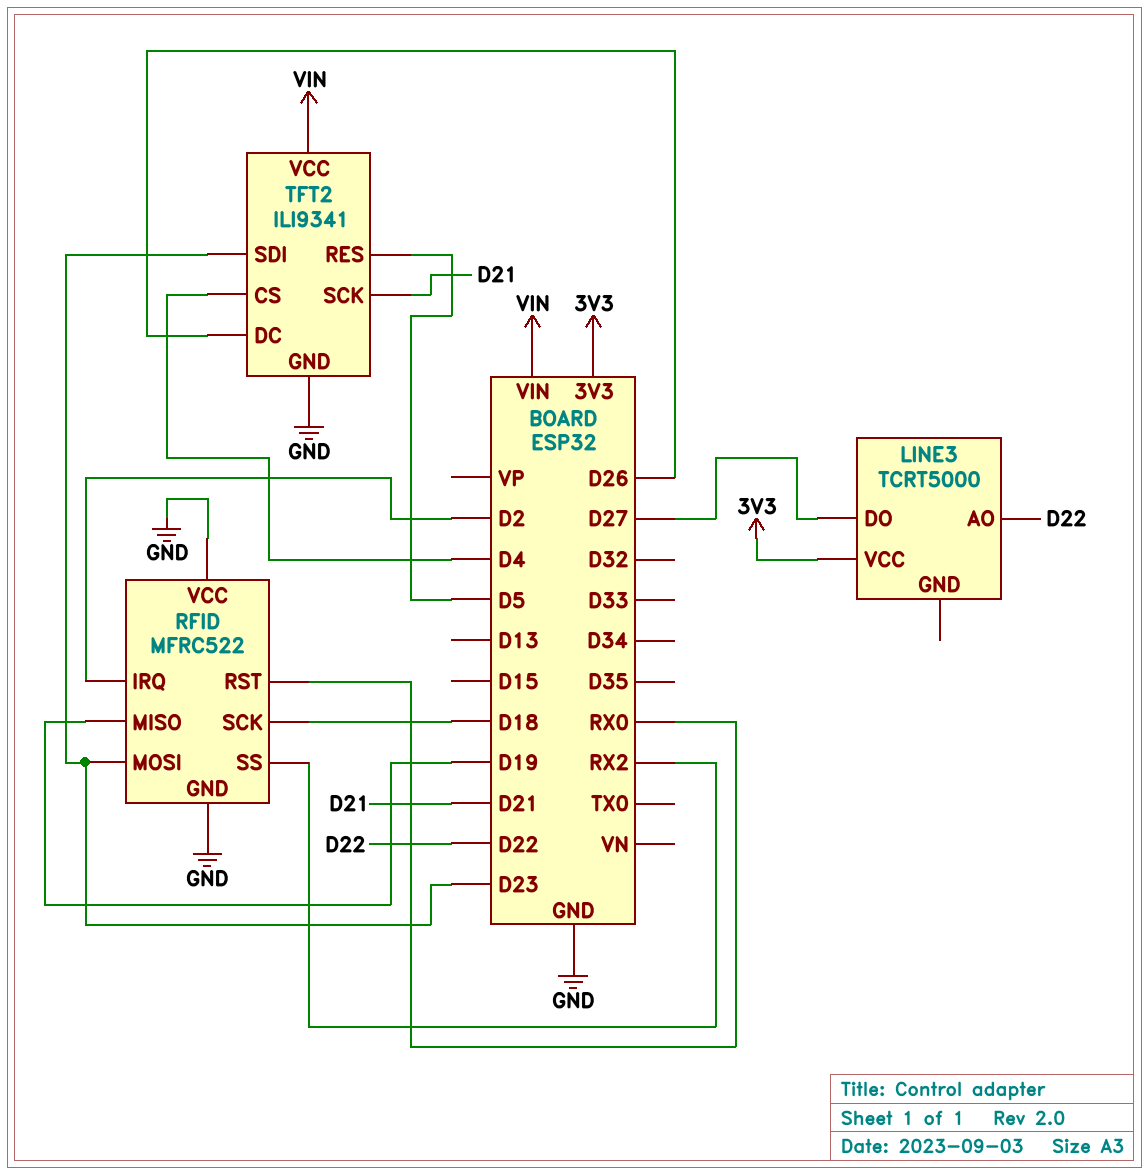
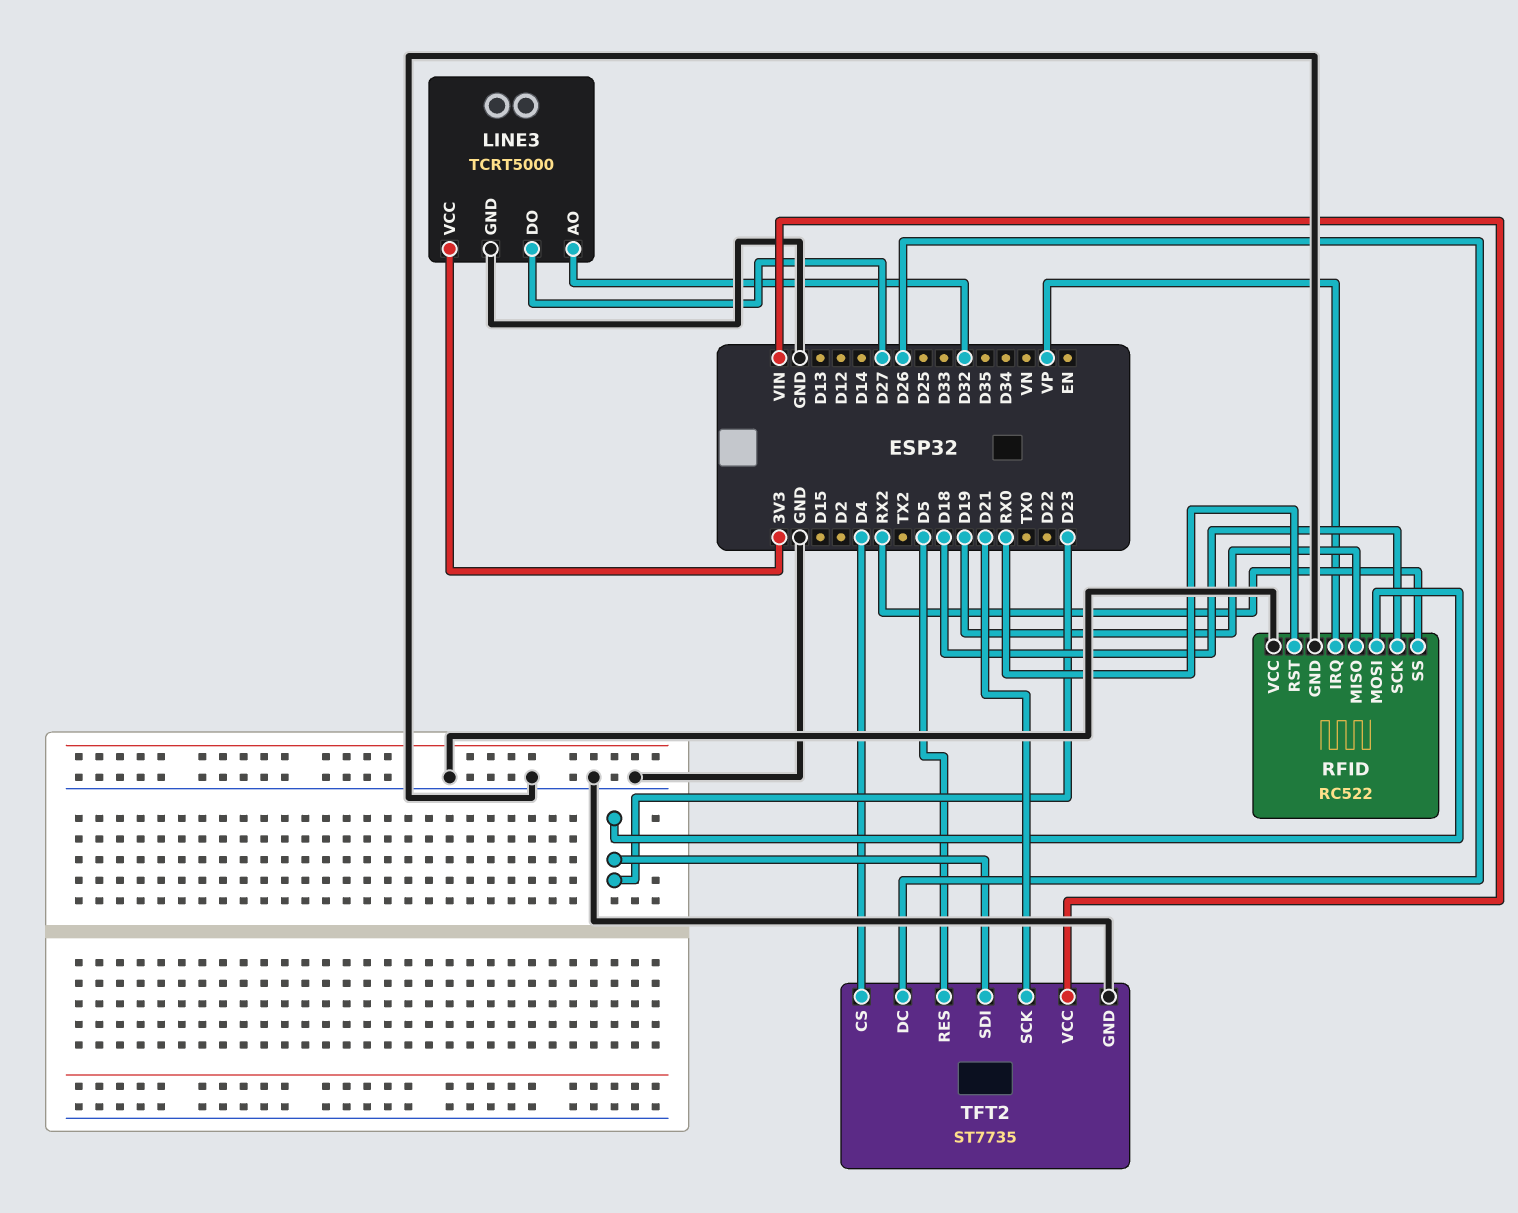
LINE3 pin AO: D22 -> D32
LINE3 pin GND: none -> GND
RFID: MFRC522 -> RC522
RFID pin IRQ: D2 -> VP
TFT2: ILI9341 -> ST7735

